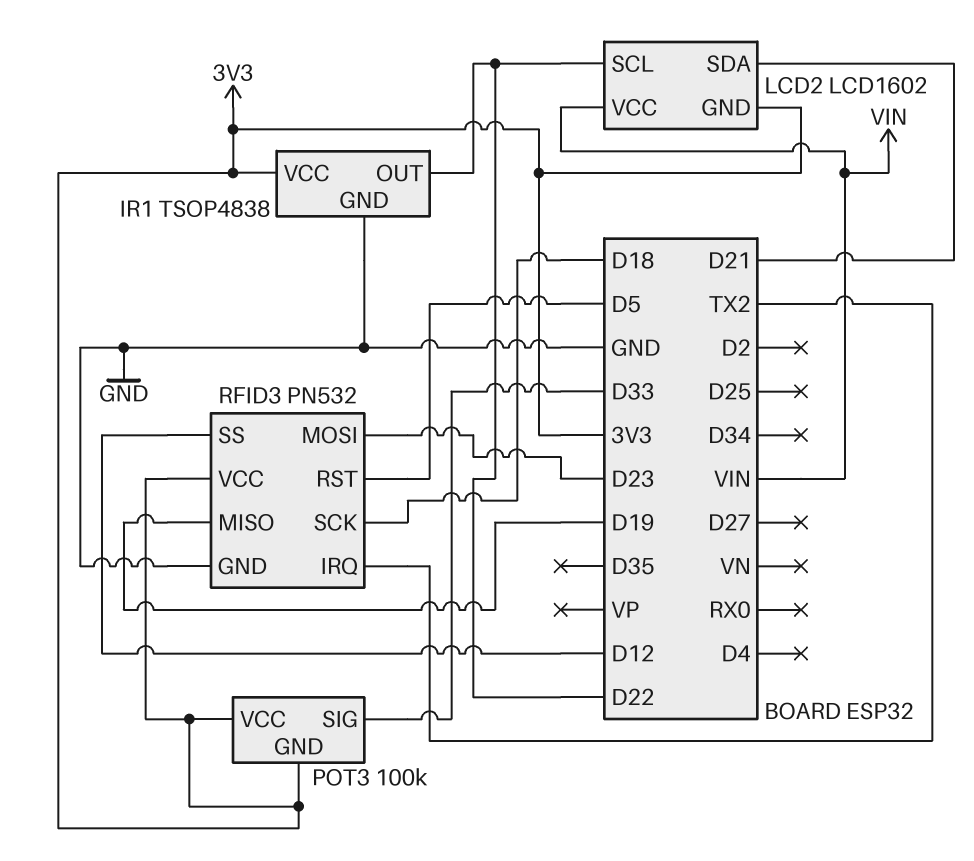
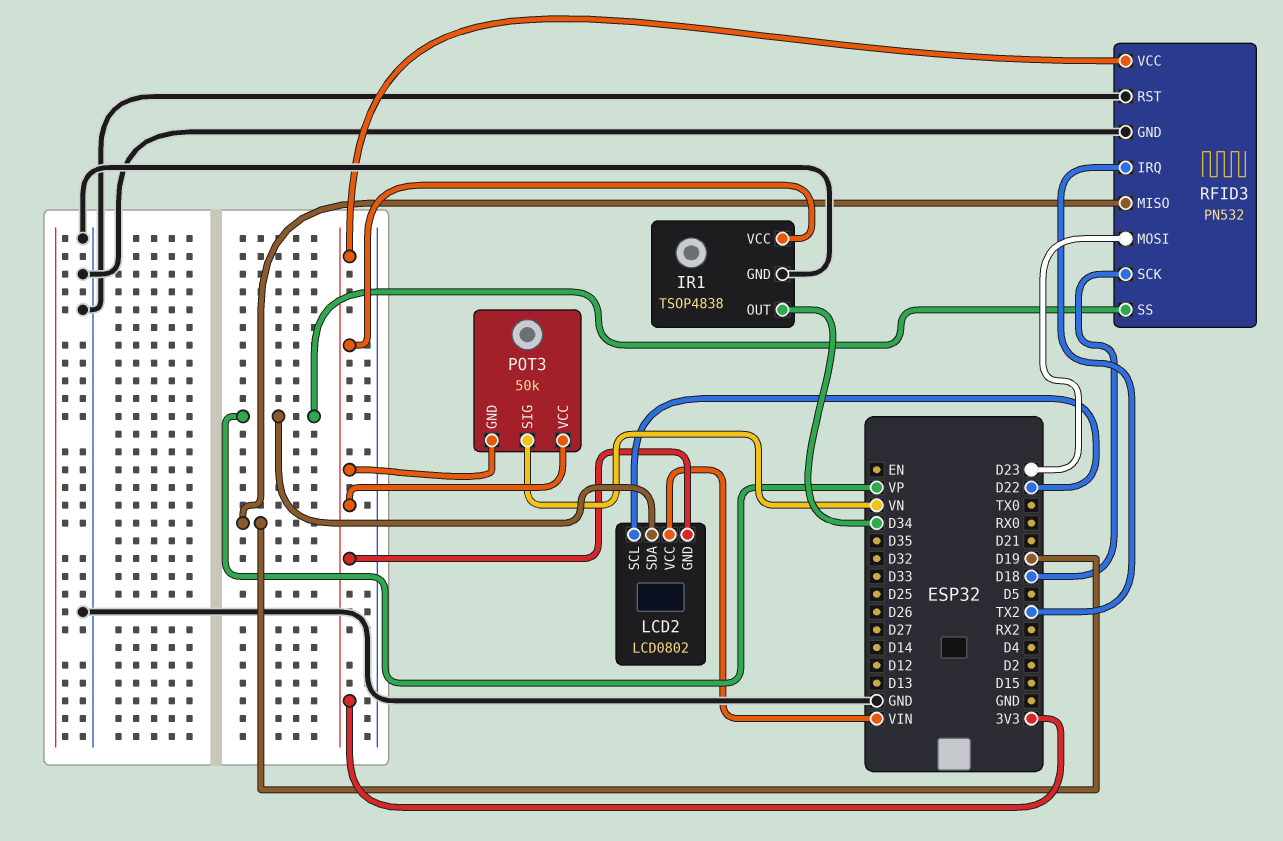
IR1 pin OUT: D22 -> D34
LCD2: LCD1602 -> LCD0802
LCD2 pin SDA: D21 -> VP
POT3: 100k -> 50k
POT3 pin SIG: D33 -> VN
RFID3 pin RST: D5 -> GND
RFID3 pin SS: D12 -> VP

